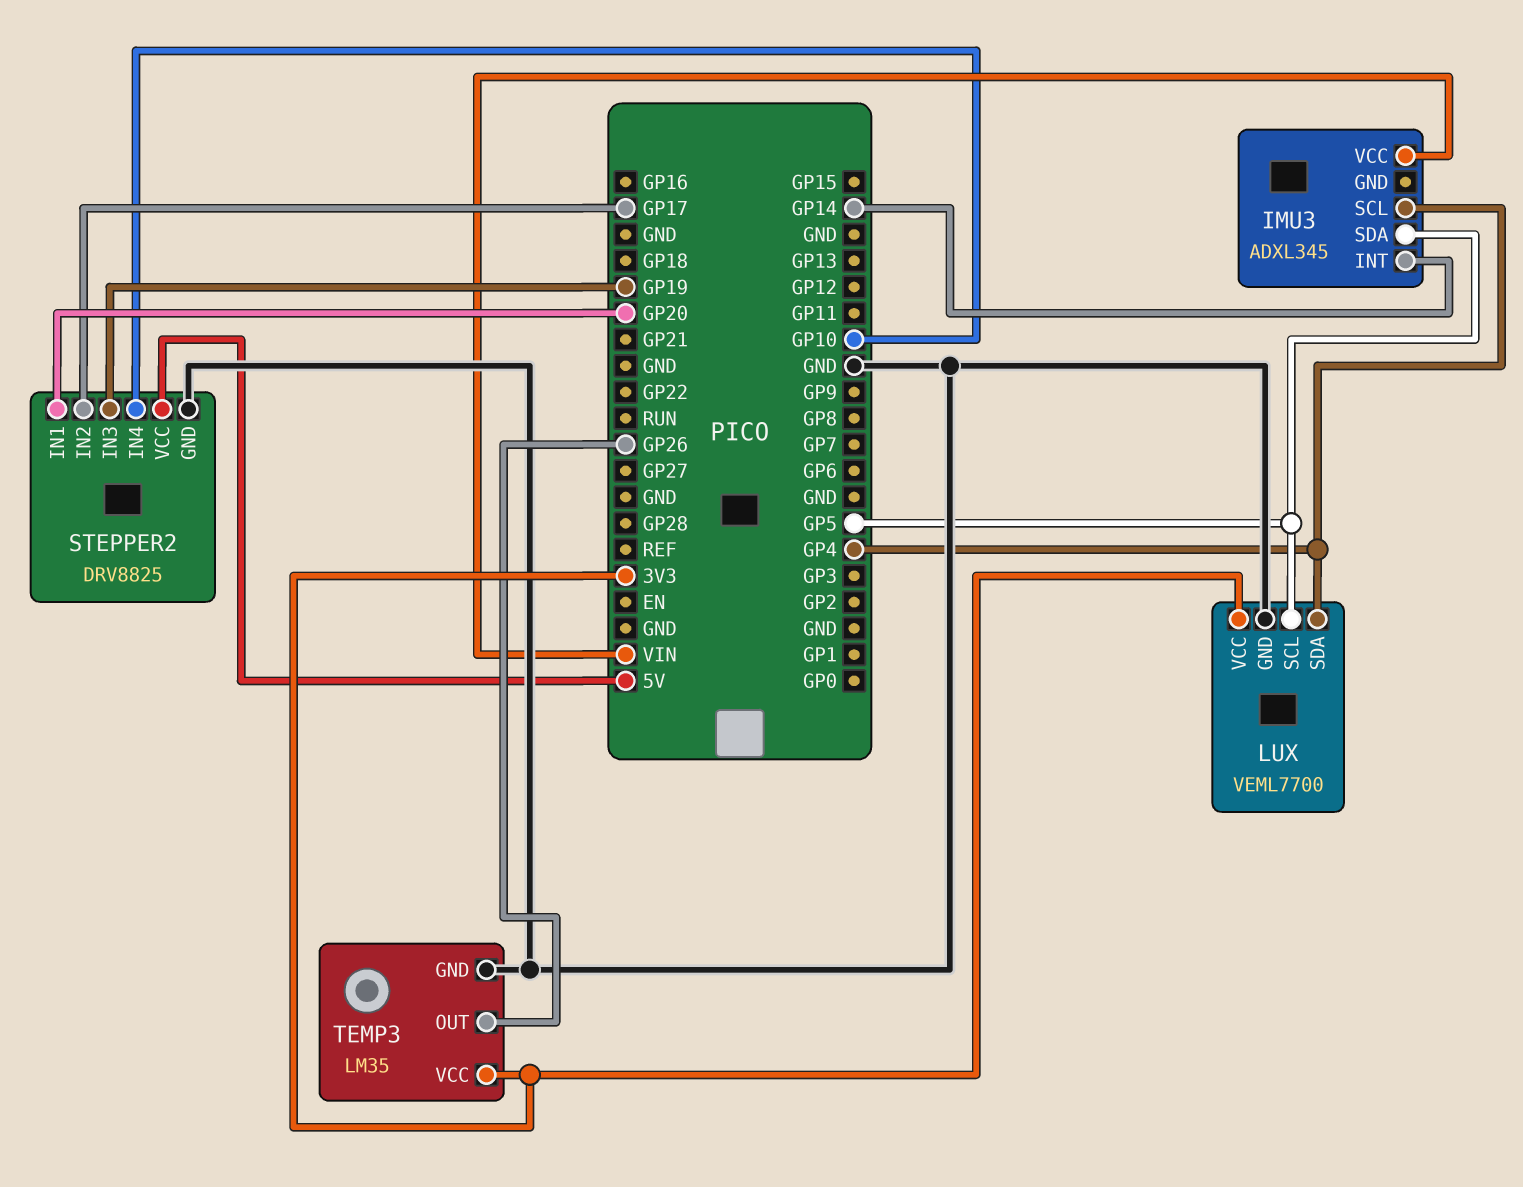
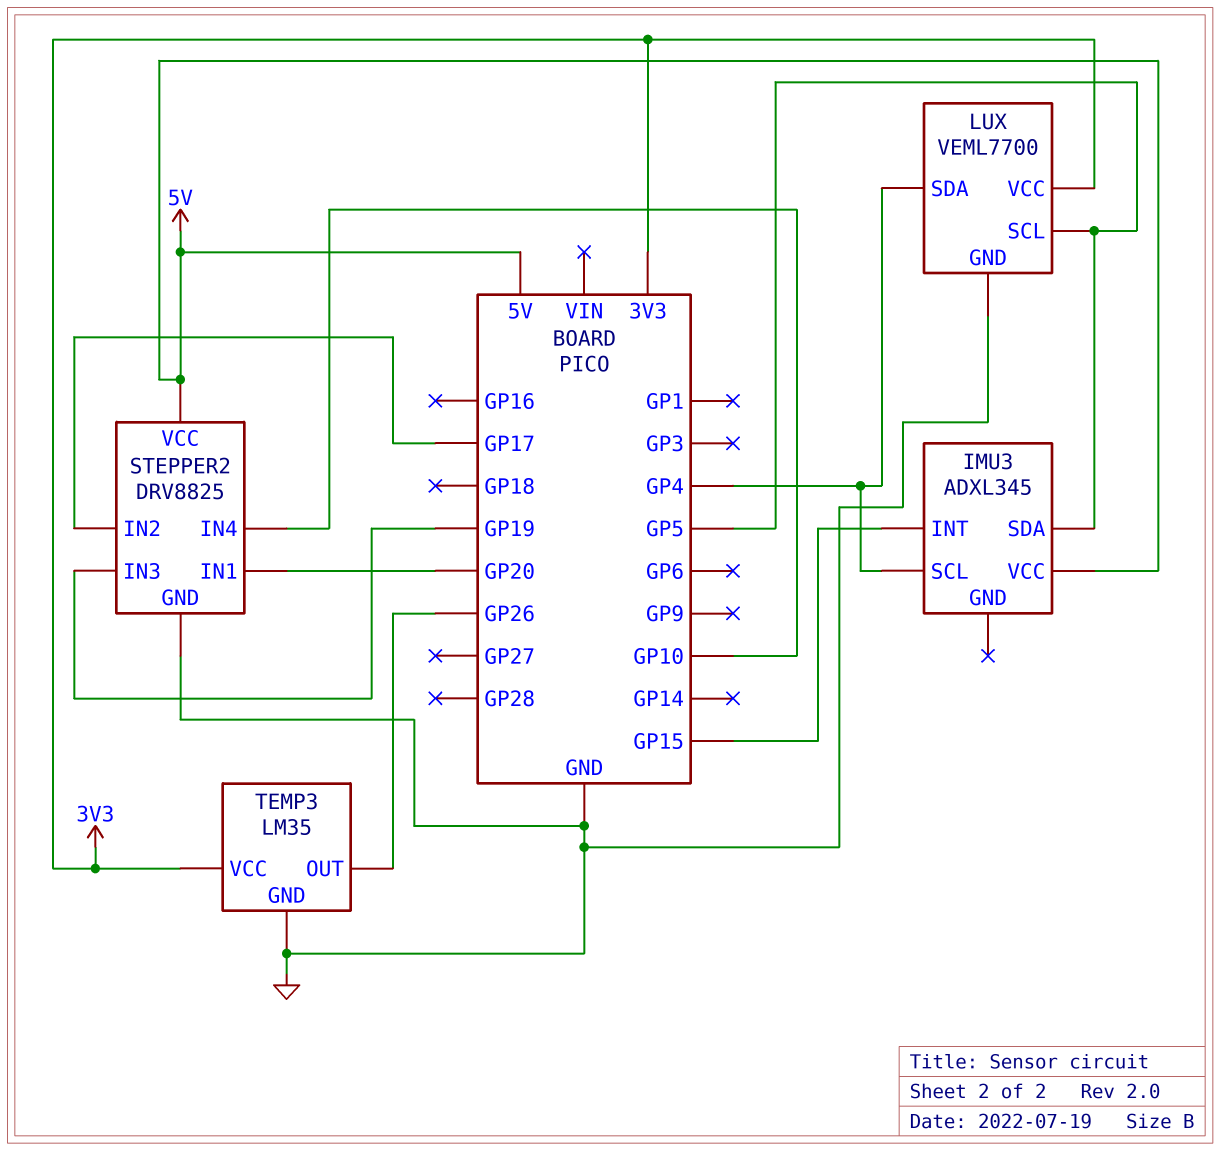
IMU3 pin INT: GP14 -> GP15
IMU3 pin VCC: VIN -> 5V

